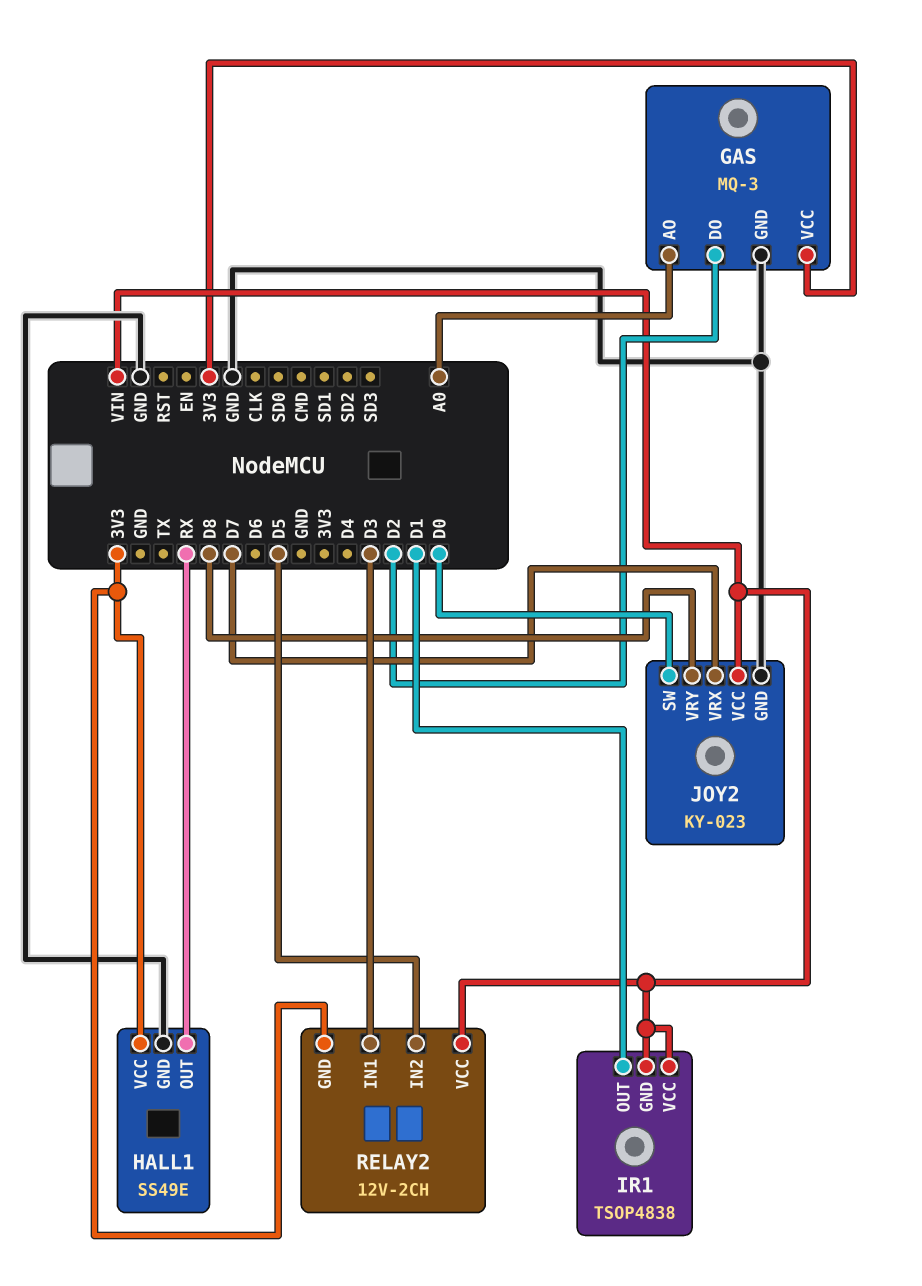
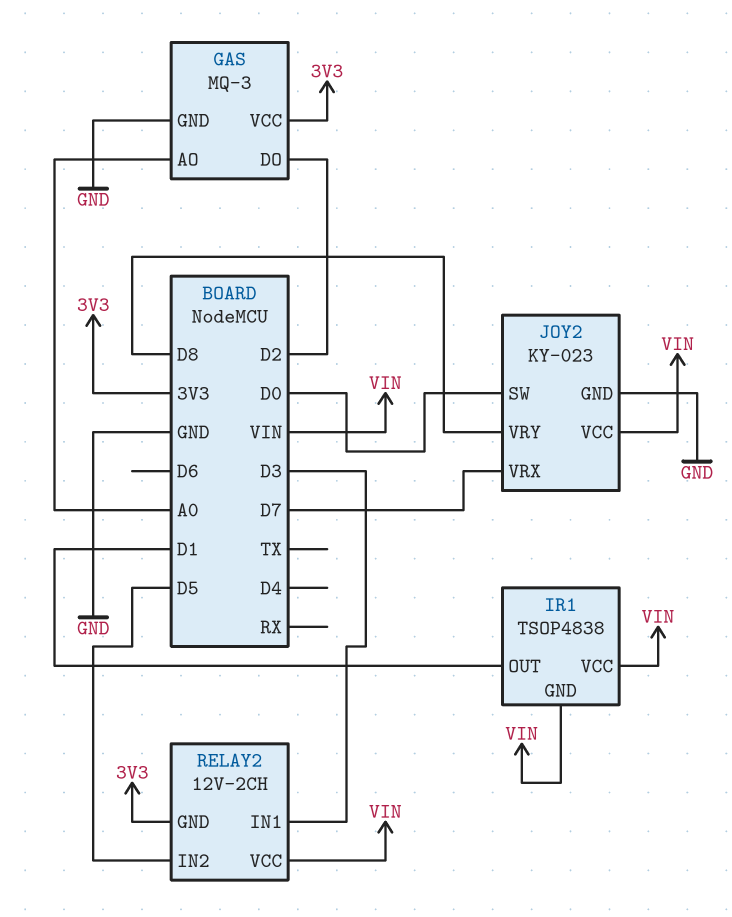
HALL1: SS49E -> none
HALL1 pin GND: GND -> none
HALL1 pin OUT: RX -> none
HALL1 pin VCC: 3V3 -> none

